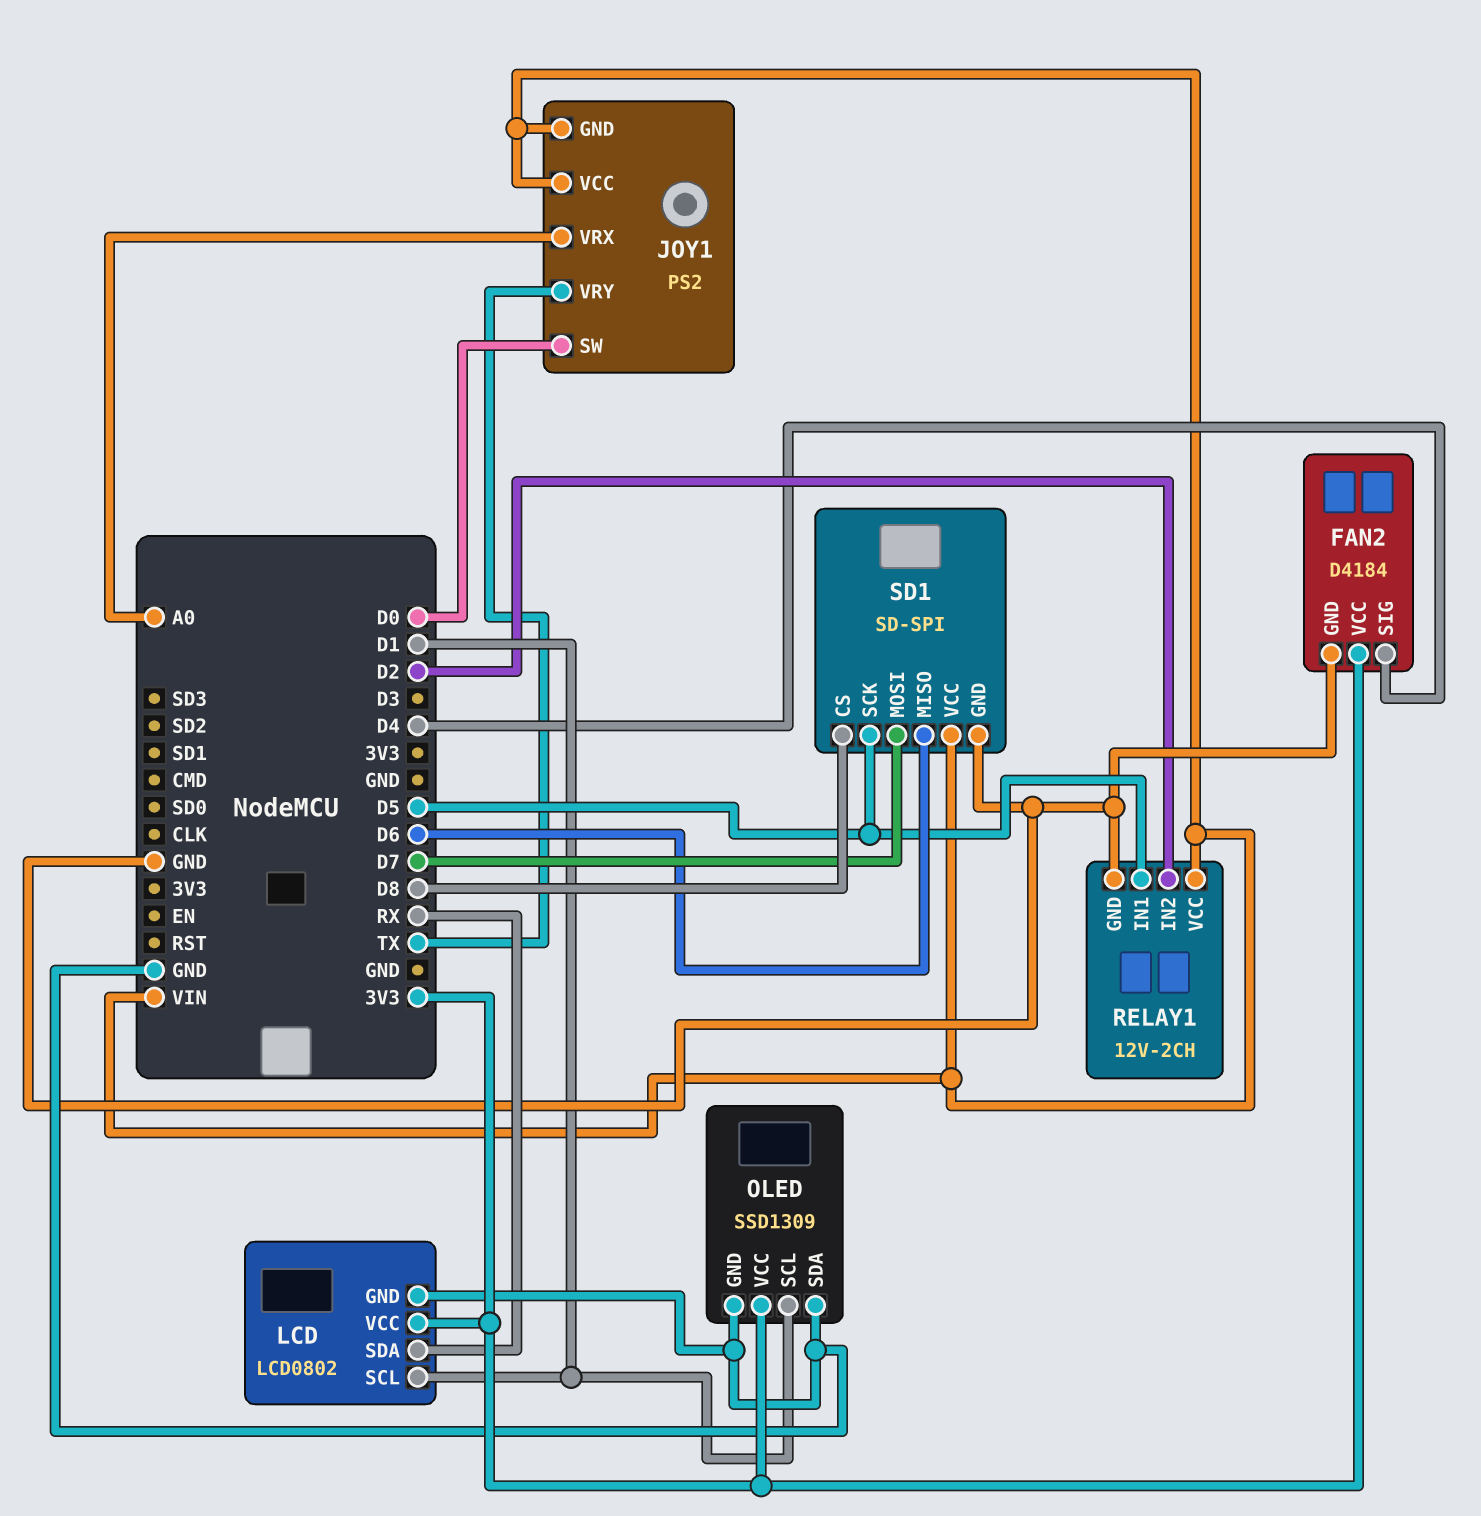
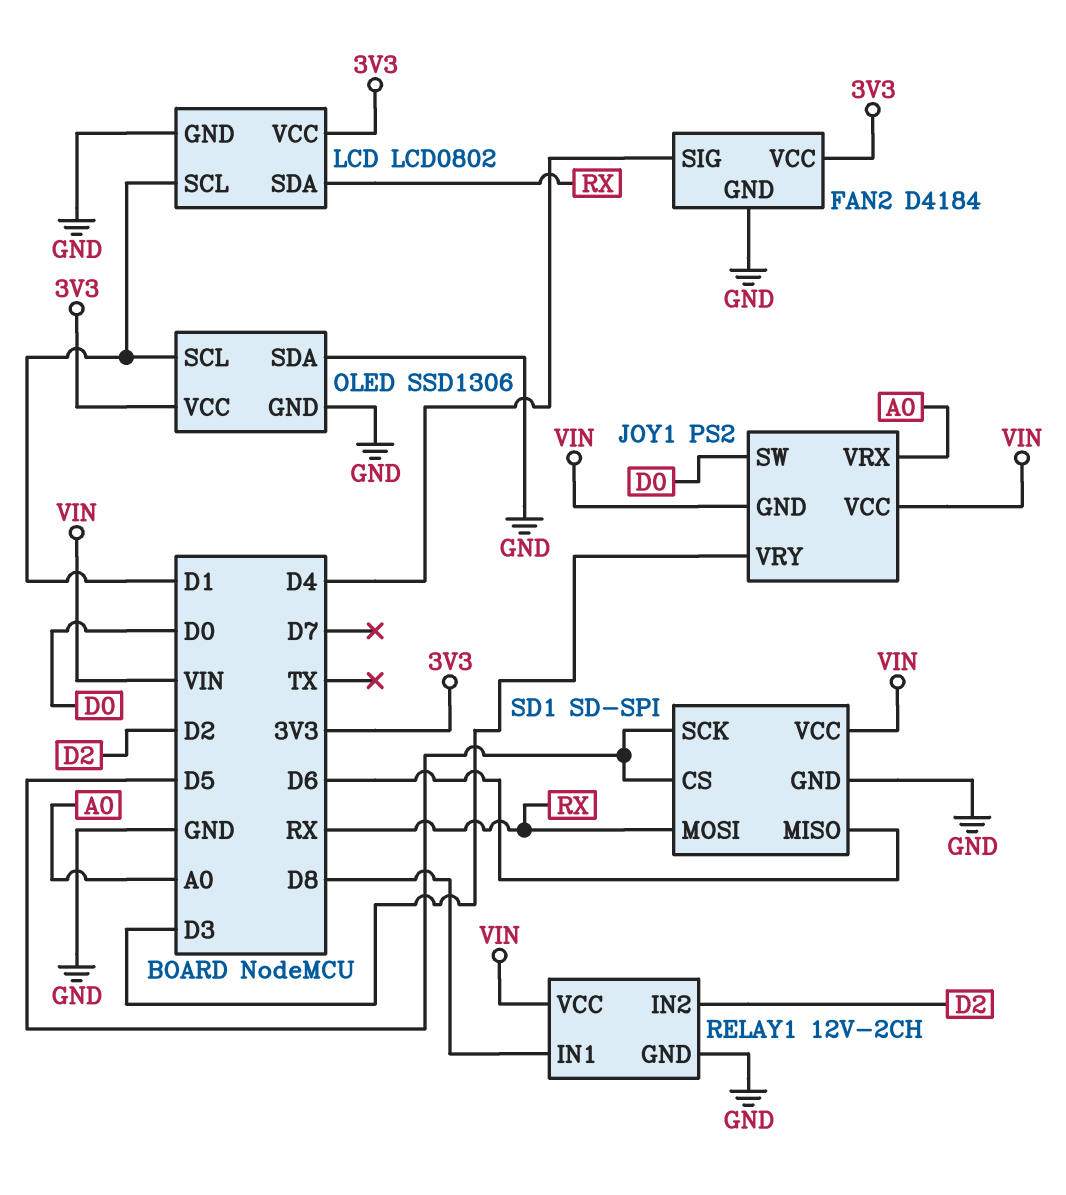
JOY1 pin VRY: TX -> D3
OLED: SSD1309 -> SSD1306
RELAY1 pin IN1: D5 -> D8
SD1 pin CS: D8 -> D5
SD1 pin MOSI: D7 -> RX

